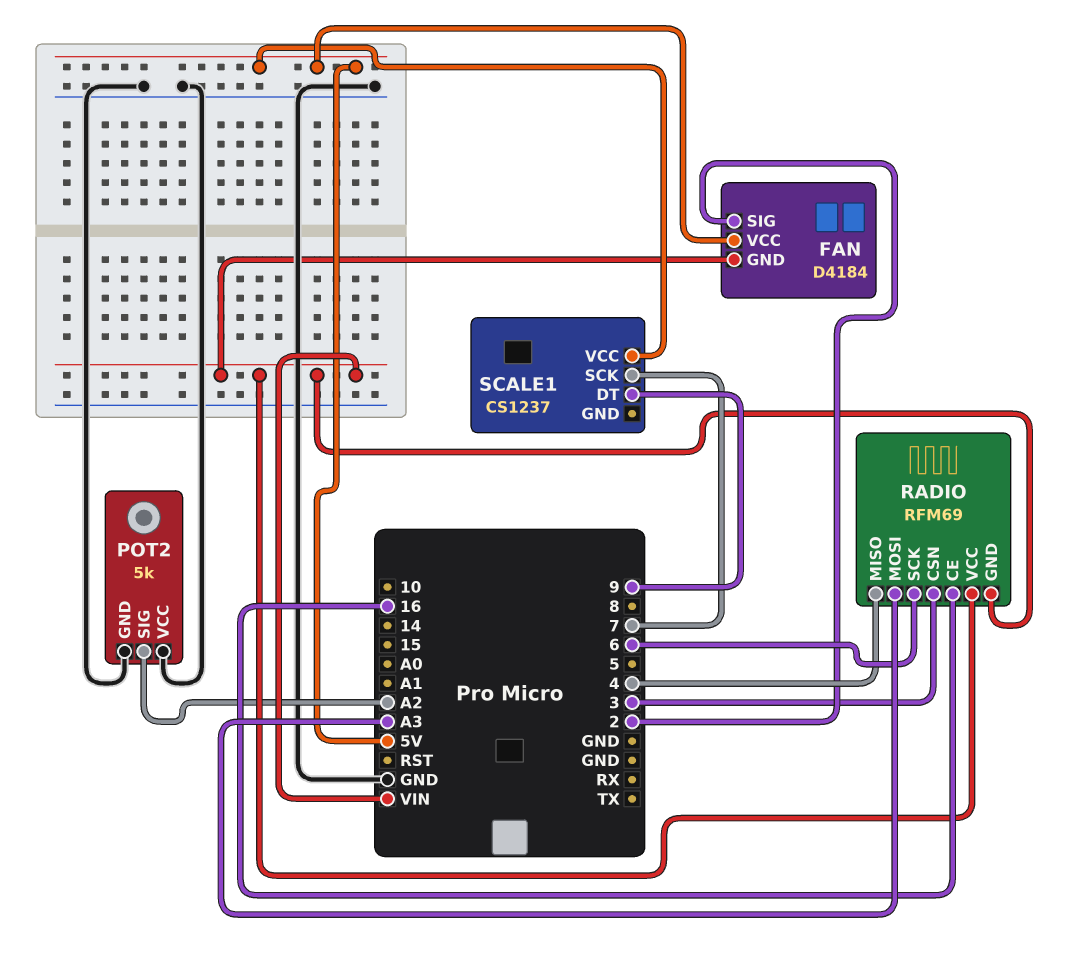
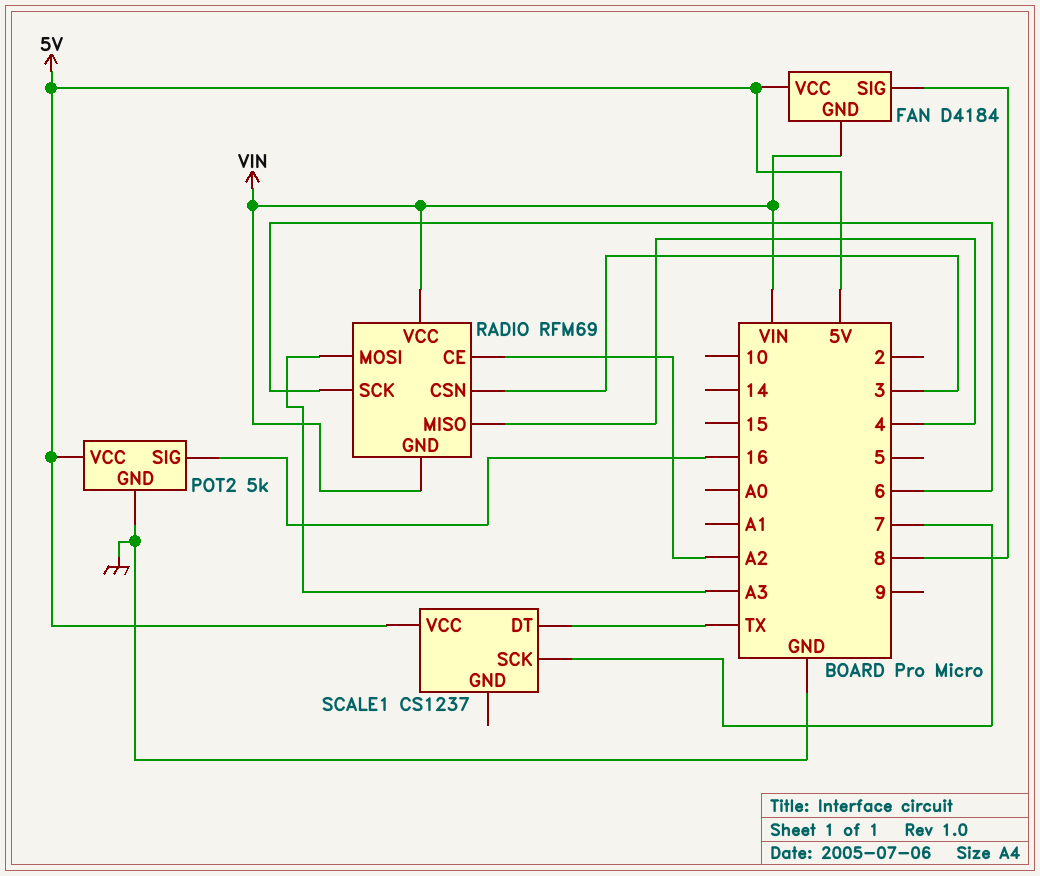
FAN pin SIG: 2 -> 8
POT2 pin SIG: A2 -> 16
POT2 pin VCC: GND -> 5V
RADIO pin CE: 16 -> A2
SCALE1 pin DT: 9 -> TX

